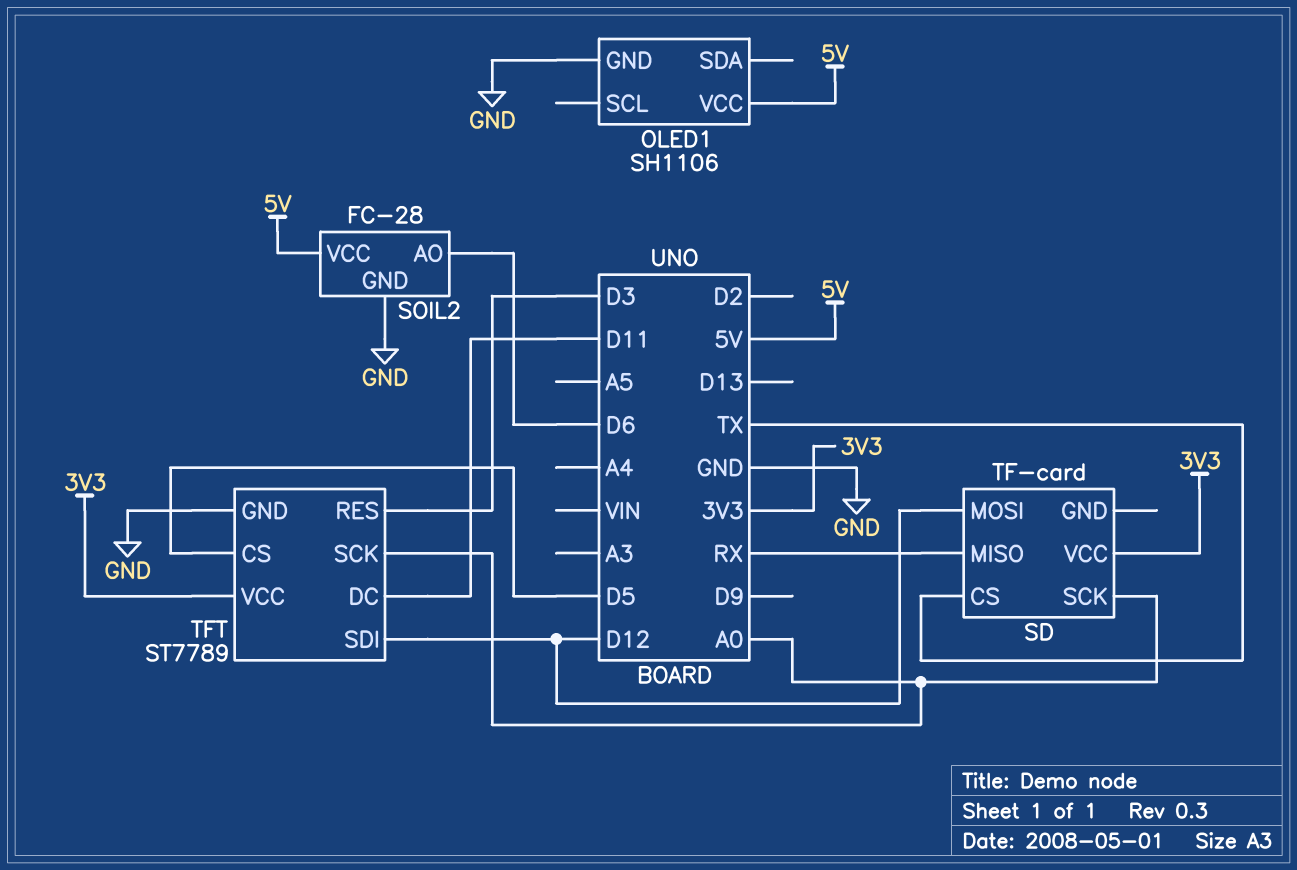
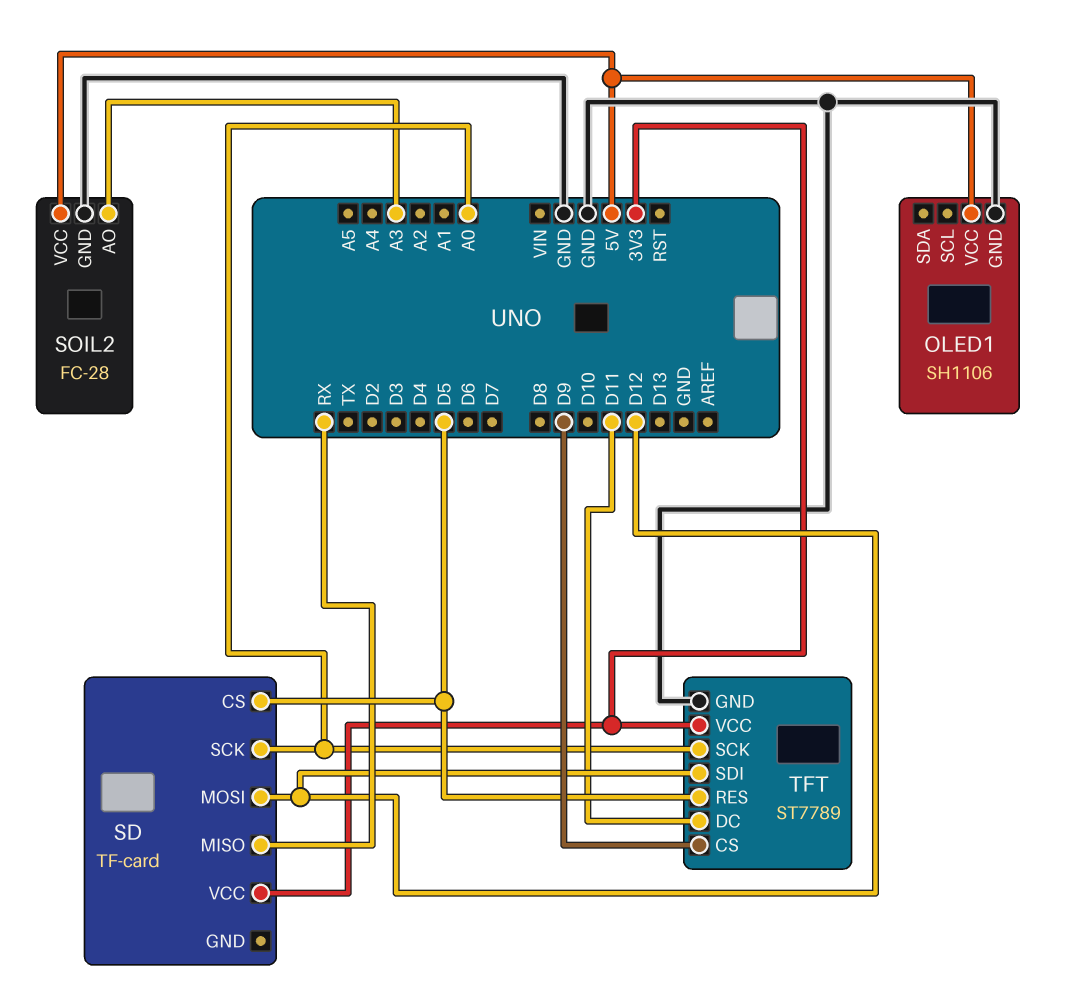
SD pin CS: TX -> D5
SOIL2 pin AO: D6 -> A3
TFT pin CS: D5 -> D9
TFT pin RES: D3 -> D5

